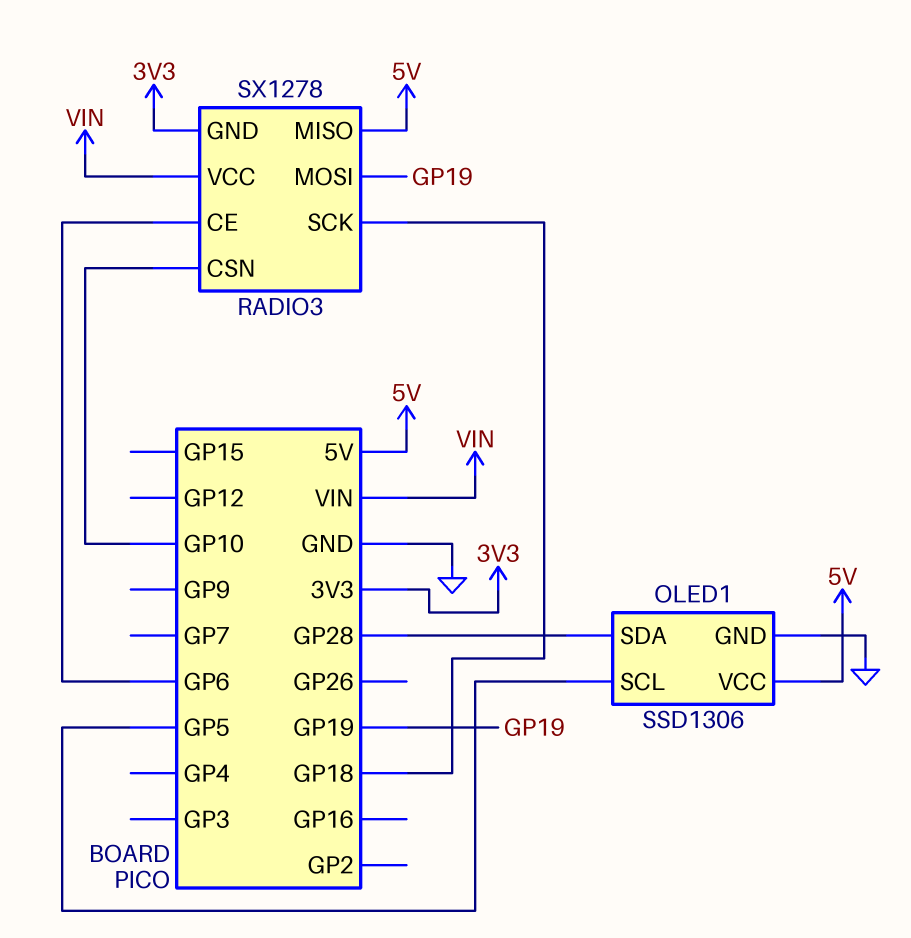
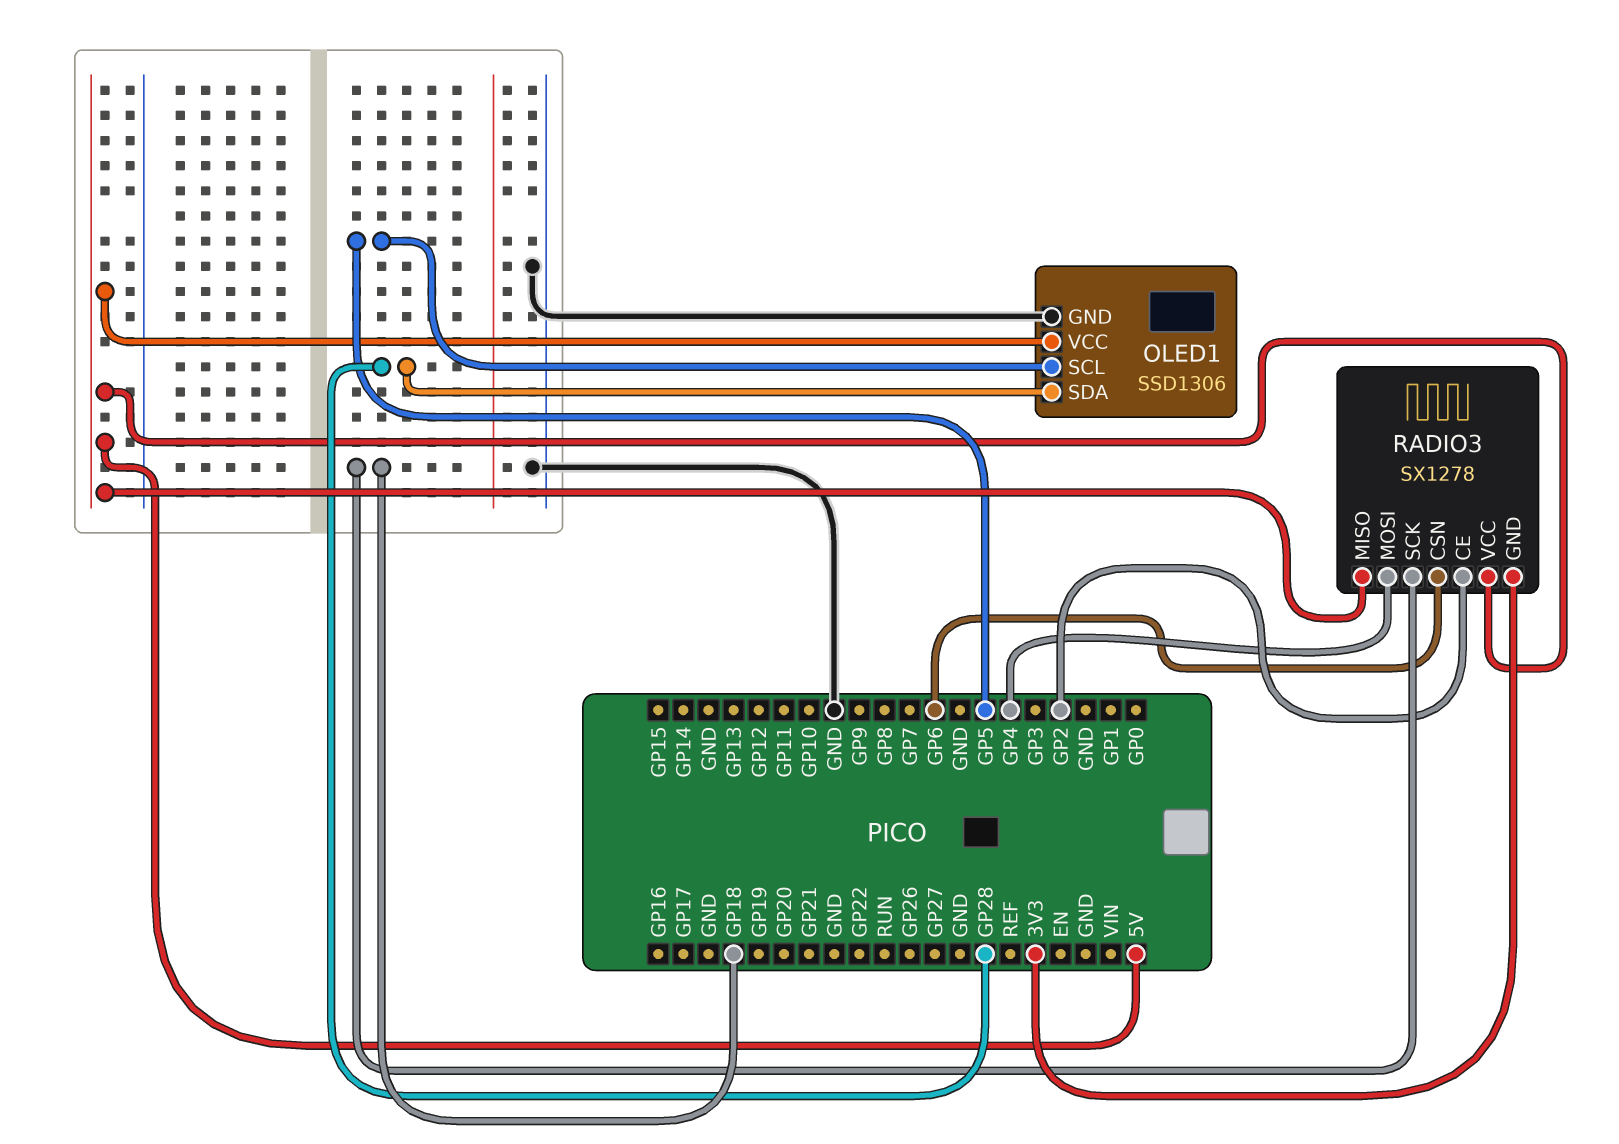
RADIO3 pin CE: GP6 -> GP2
RADIO3 pin CSN: GP10 -> GP6
RADIO3 pin MOSI: GP19 -> GP4
RADIO3 pin VCC: VIN -> 5V

